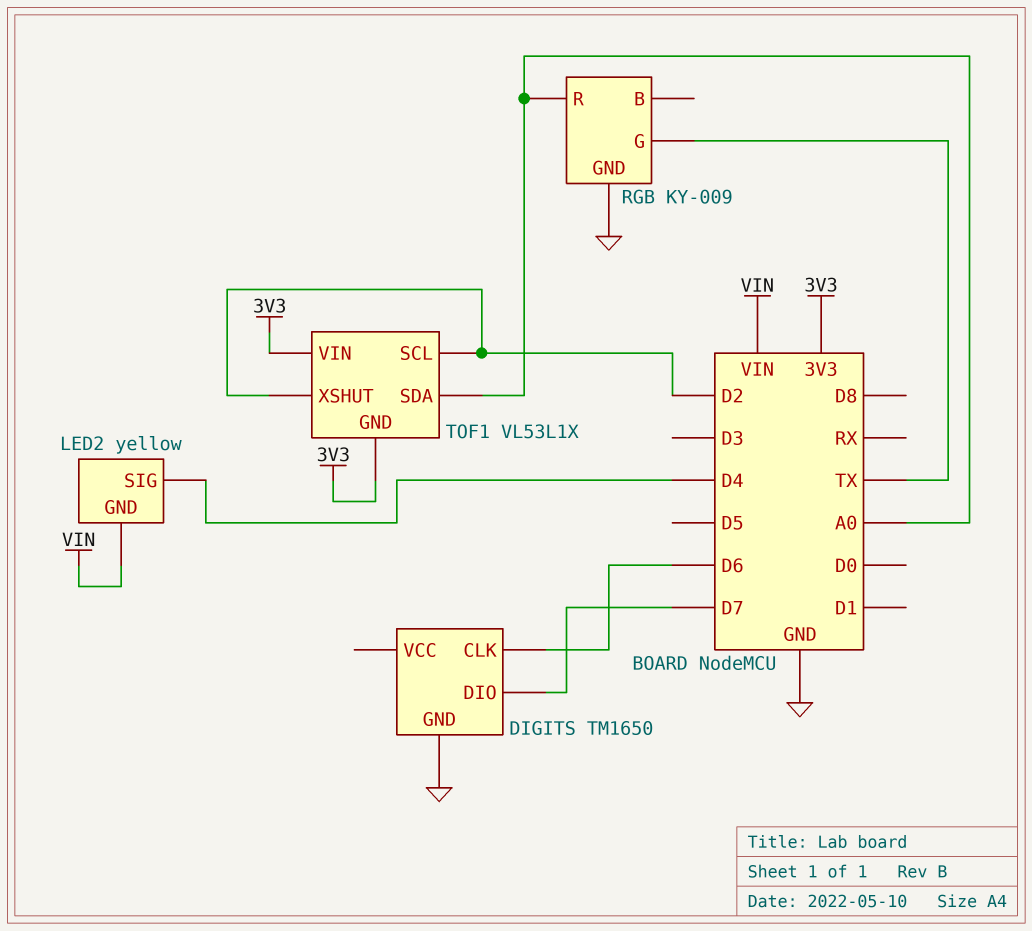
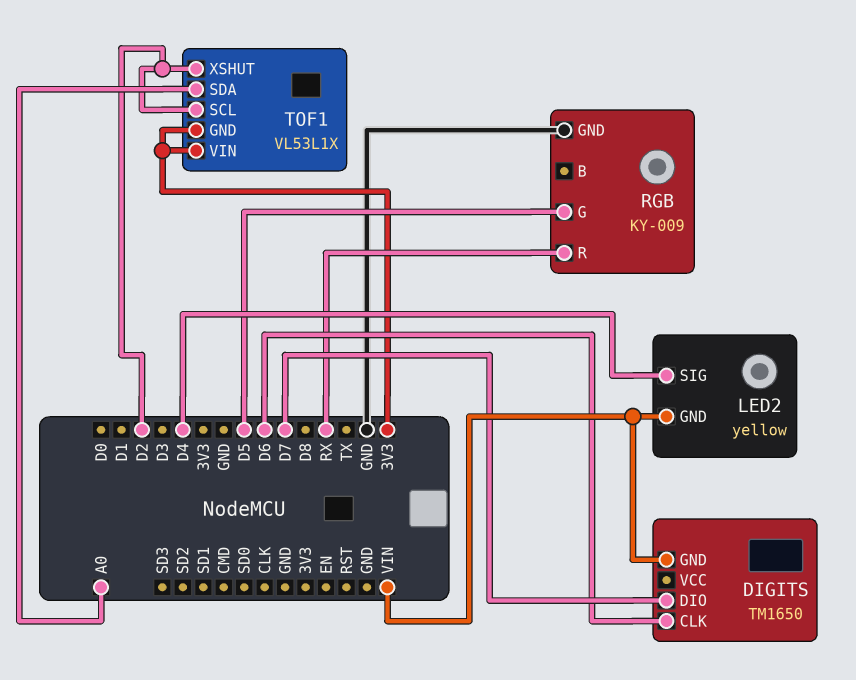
DIGITS pin GND: GND -> VIN
RGB pin G: TX -> D5
RGB pin R: A0 -> RX

